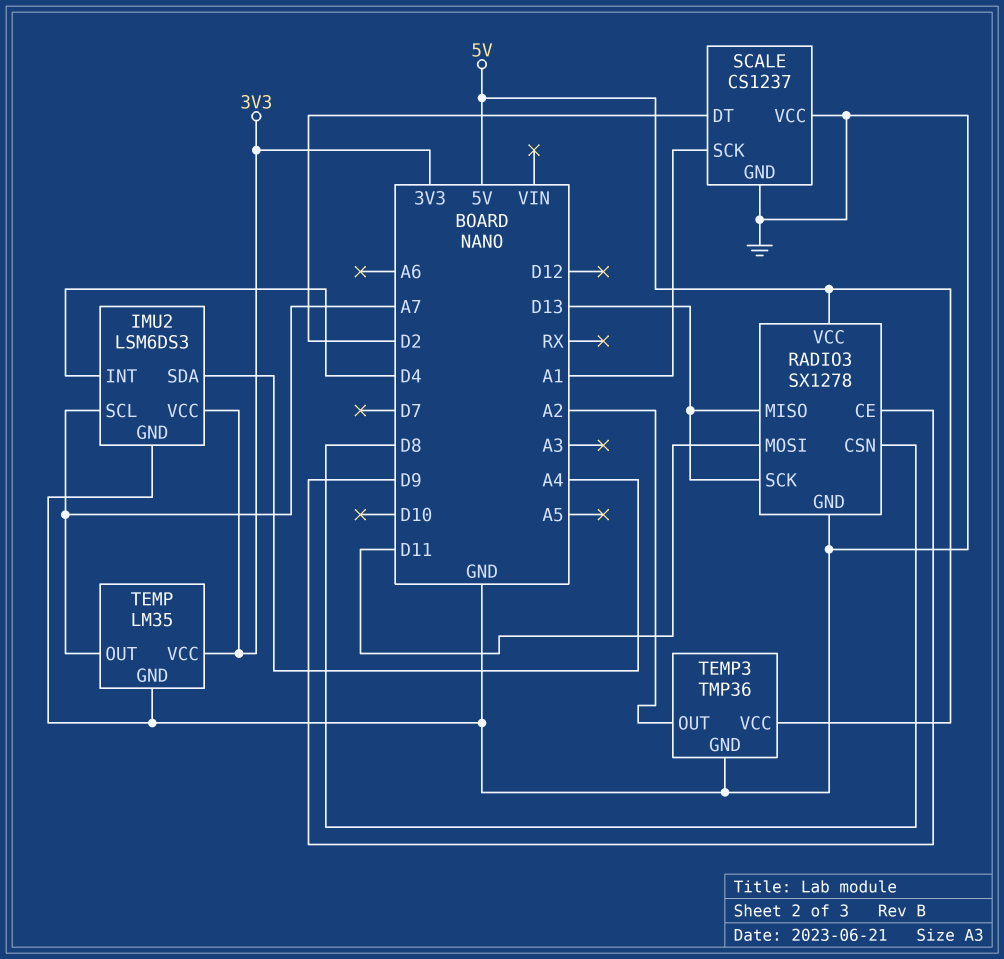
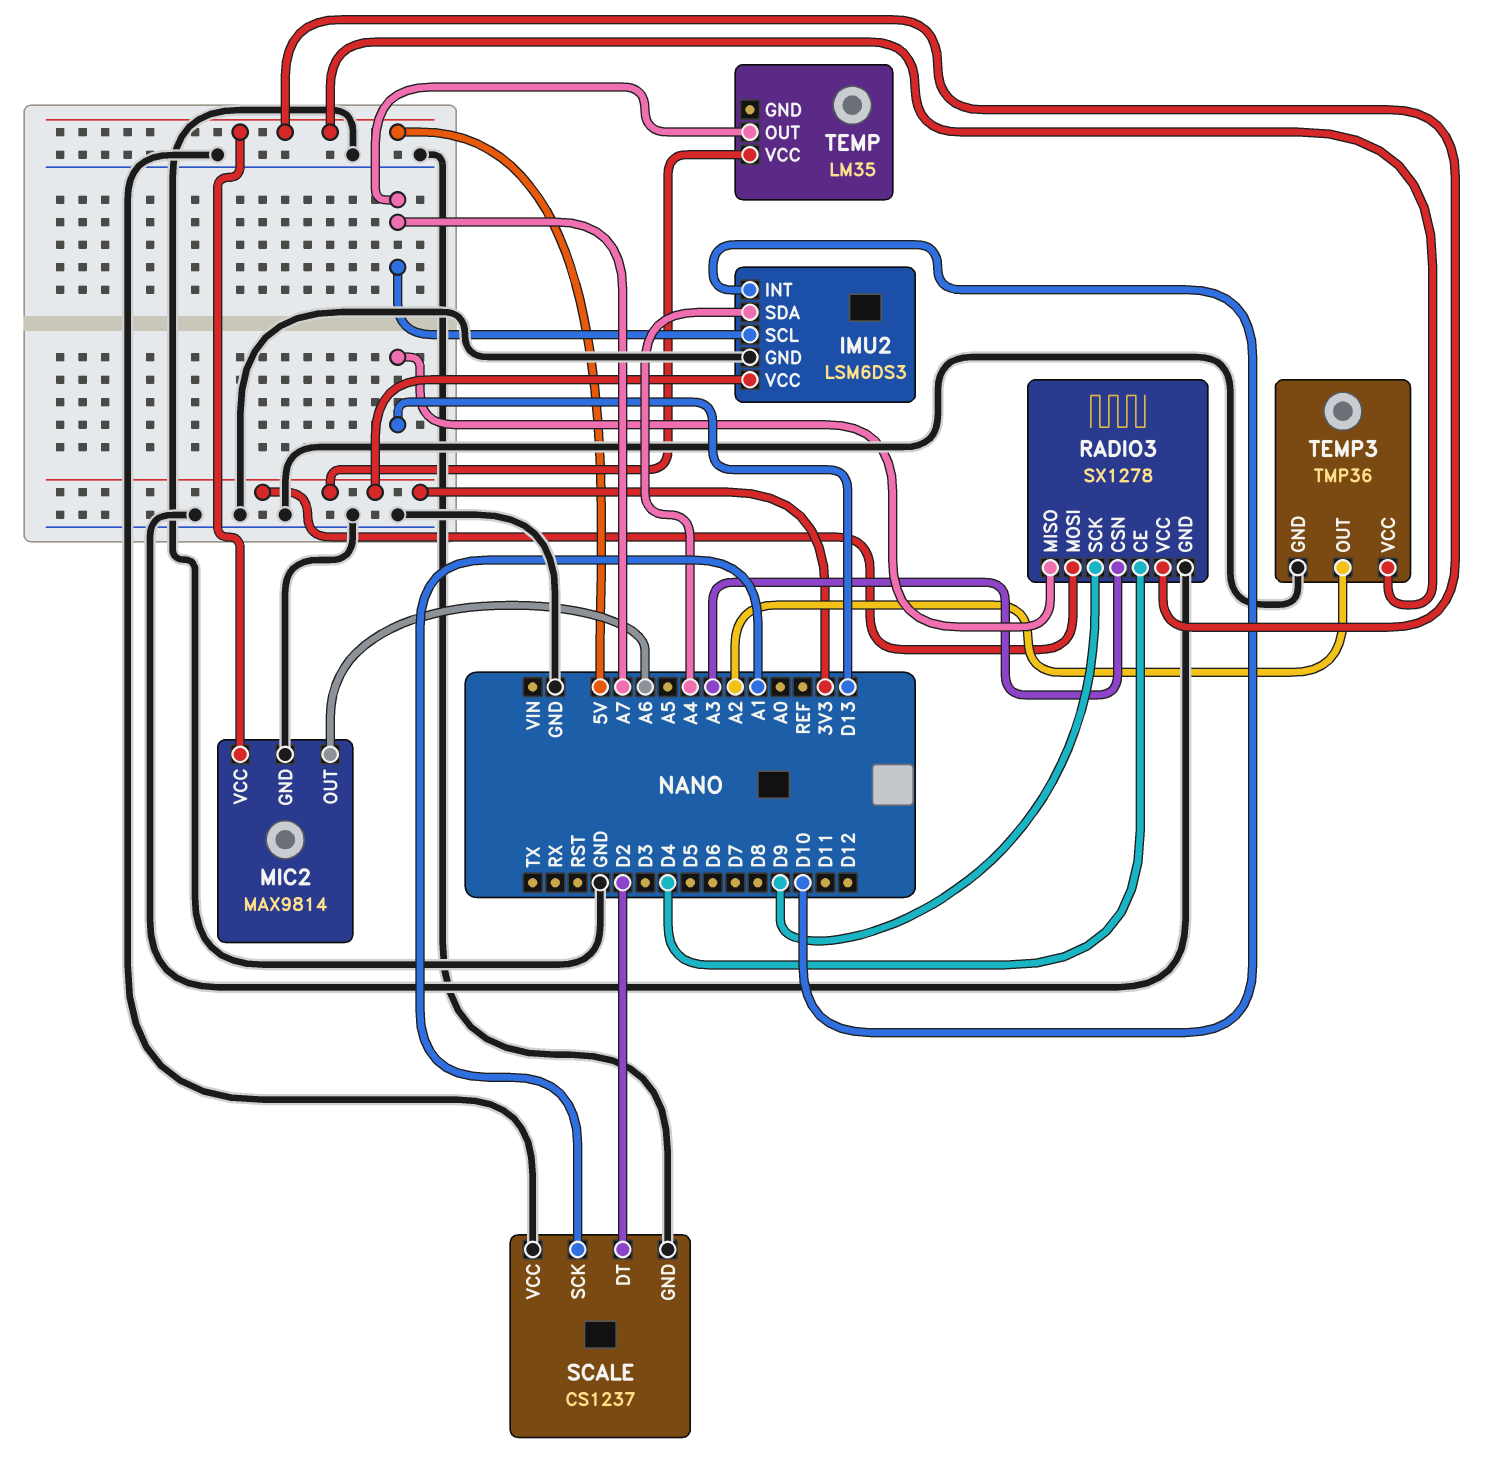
IMU2 pin INT: D4 -> D10
MIC2: none -> MAX9814
MIC2 pin GND: none -> GND
MIC2 pin OUT: none -> A6
MIC2 pin VCC: none -> 5V
RADIO3 pin CE: D9 -> D4
RADIO3 pin CSN: D8 -> A3
RADIO3 pin MOSI: D11 -> 3V3
RADIO3 pin SCK: D13 -> D9
TEMP pin GND: GND -> none

